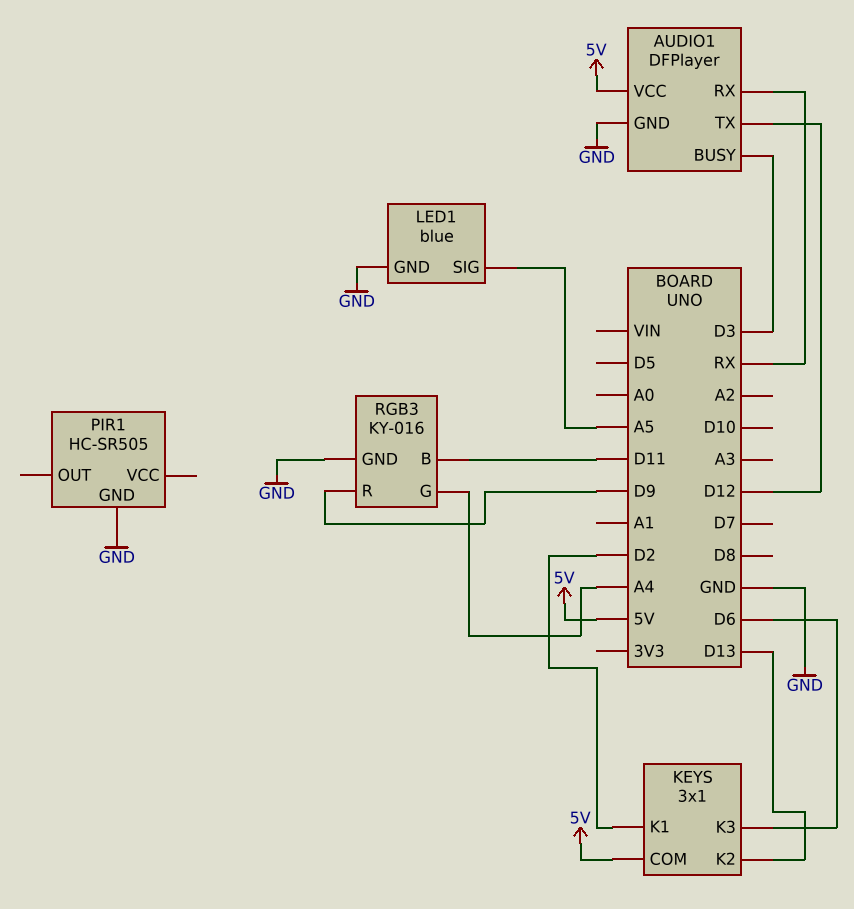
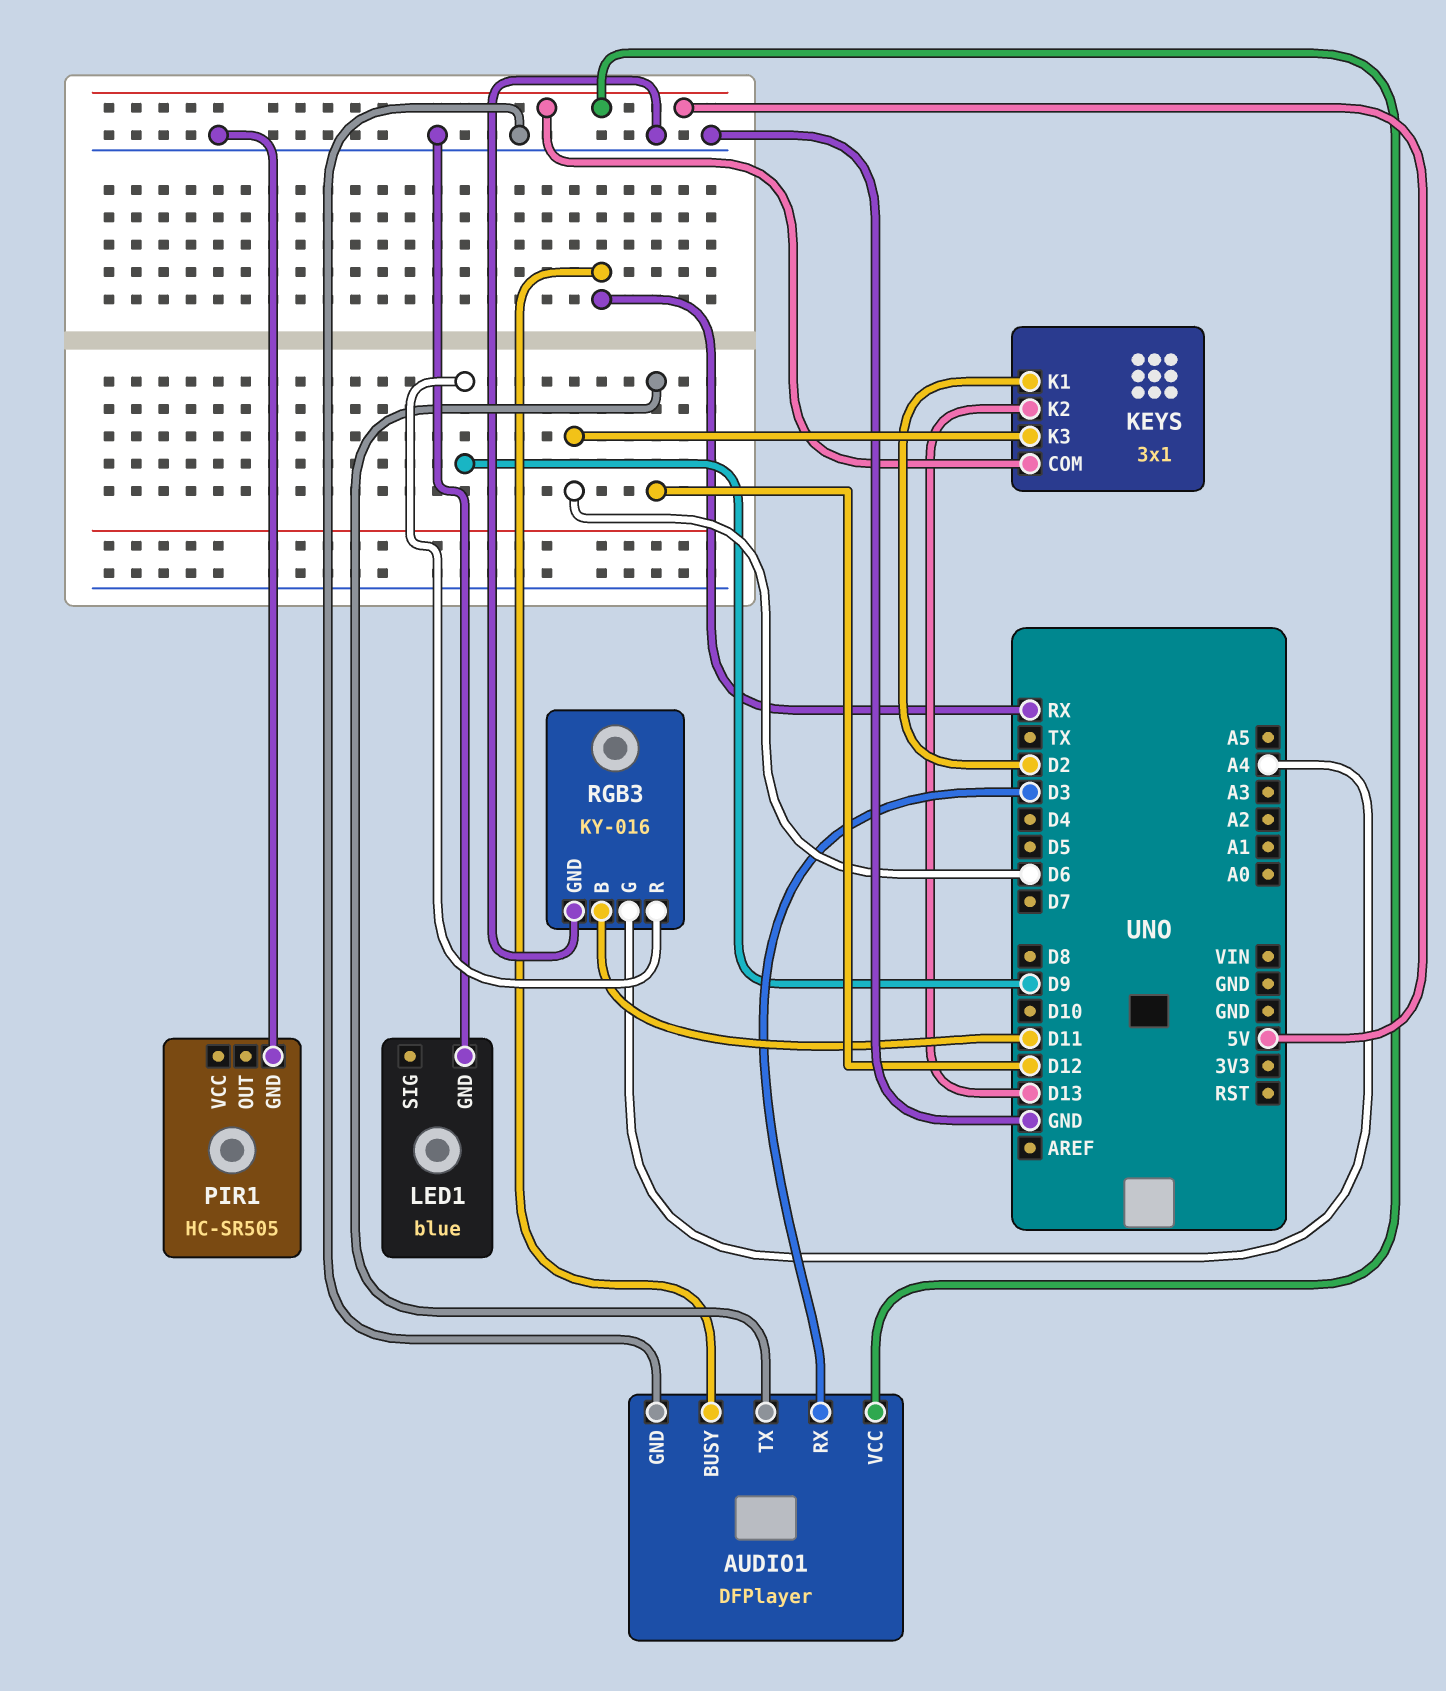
AUDIO1 pin BUSY: D3 -> RX
AUDIO1 pin RX: RX -> D3
LED1 pin SIG: A5 -> none

